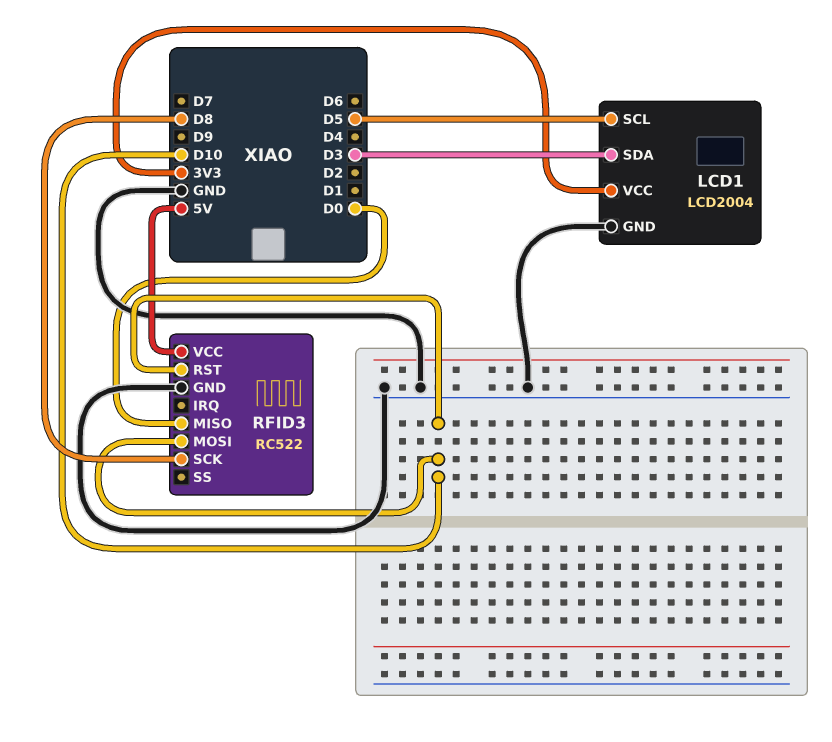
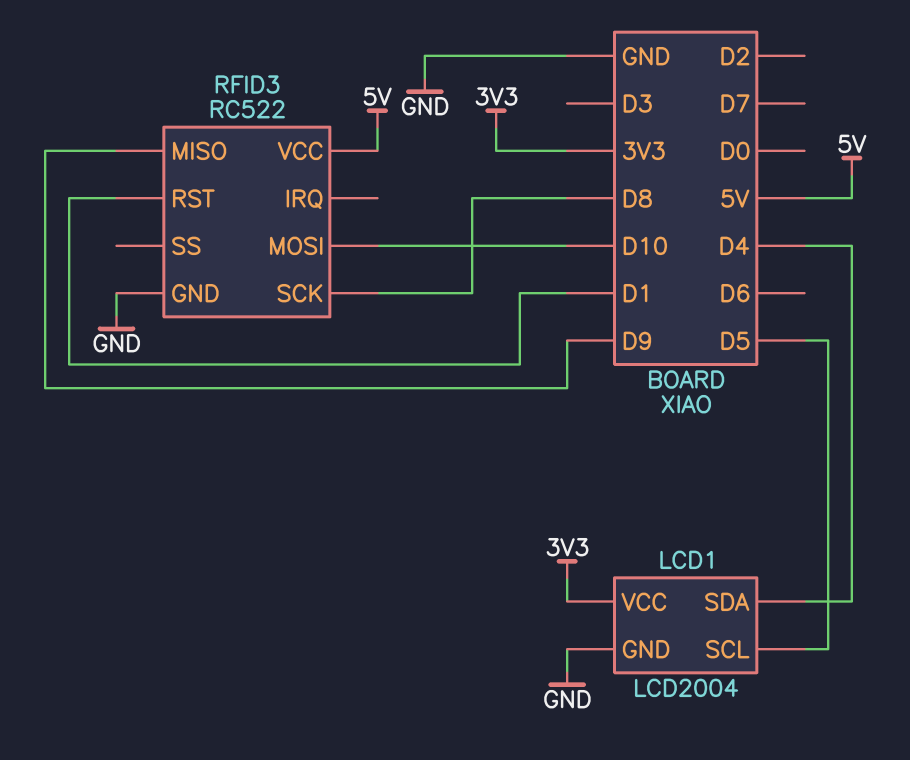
LCD1 pin SDA: D3 -> D4
RFID3 pin MISO: D0 -> D9
RFID3 pin RST: D10 -> D1

